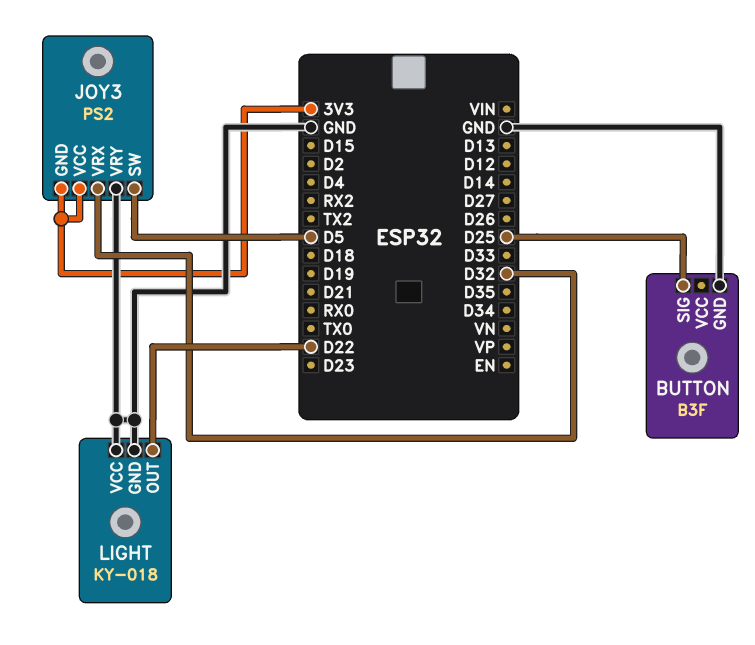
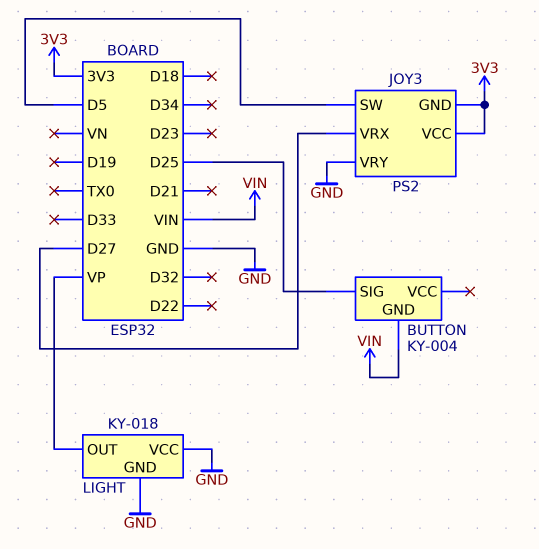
BUTTON: B3F -> KY-004
BUTTON pin GND: GND -> VIN
JOY3 pin VRX: D32 -> D27
LIGHT pin OUT: D22 -> VP

